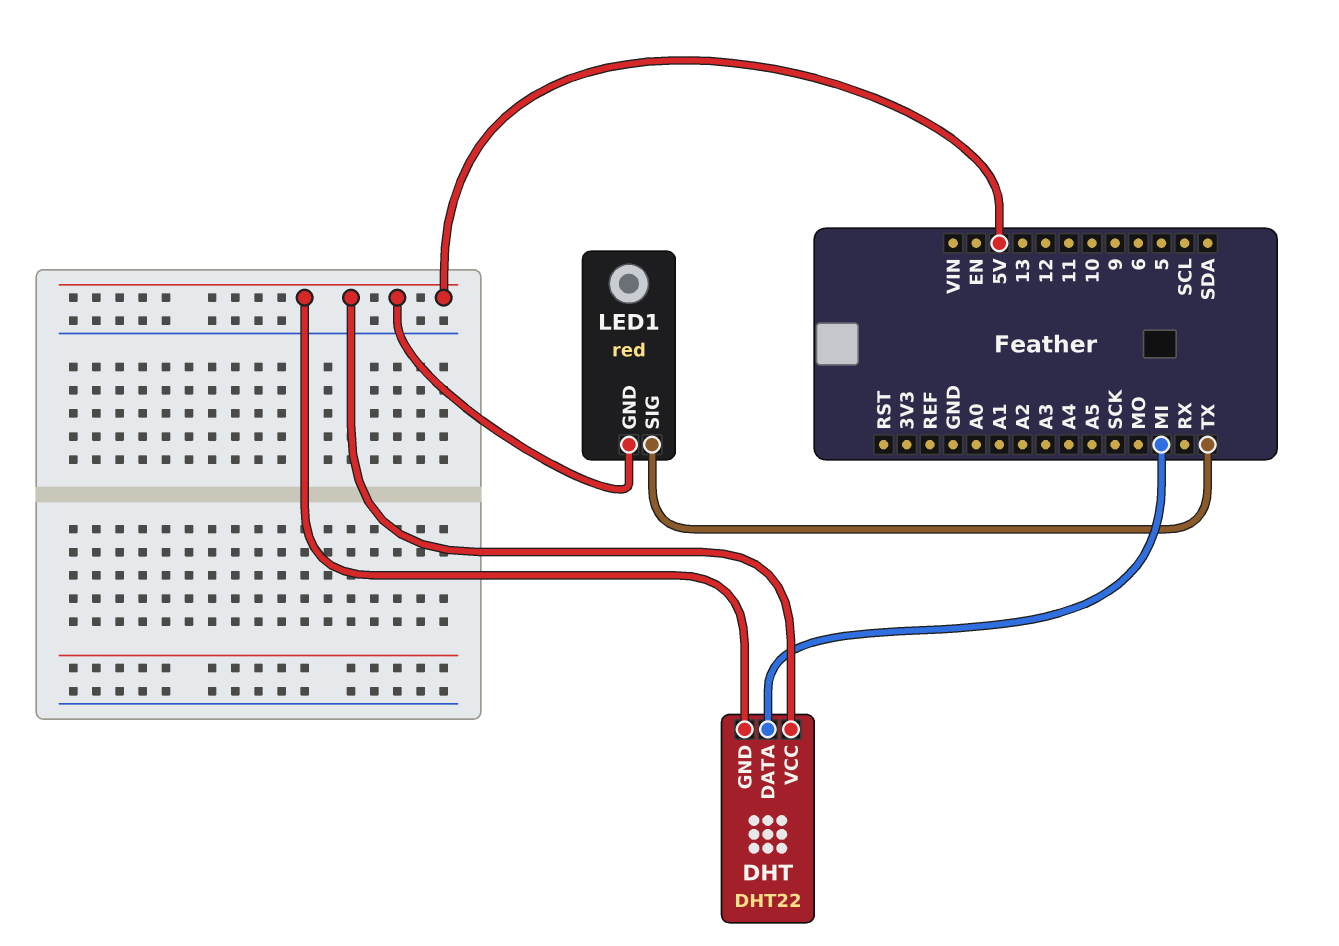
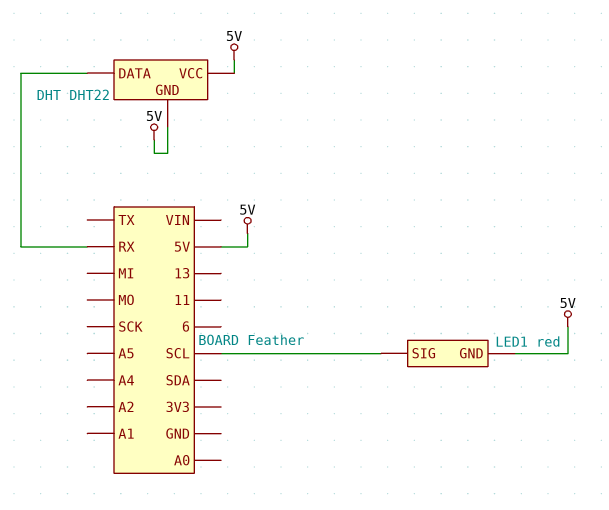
DHT pin DATA: MI -> RX
LED1 pin SIG: TX -> SCL

